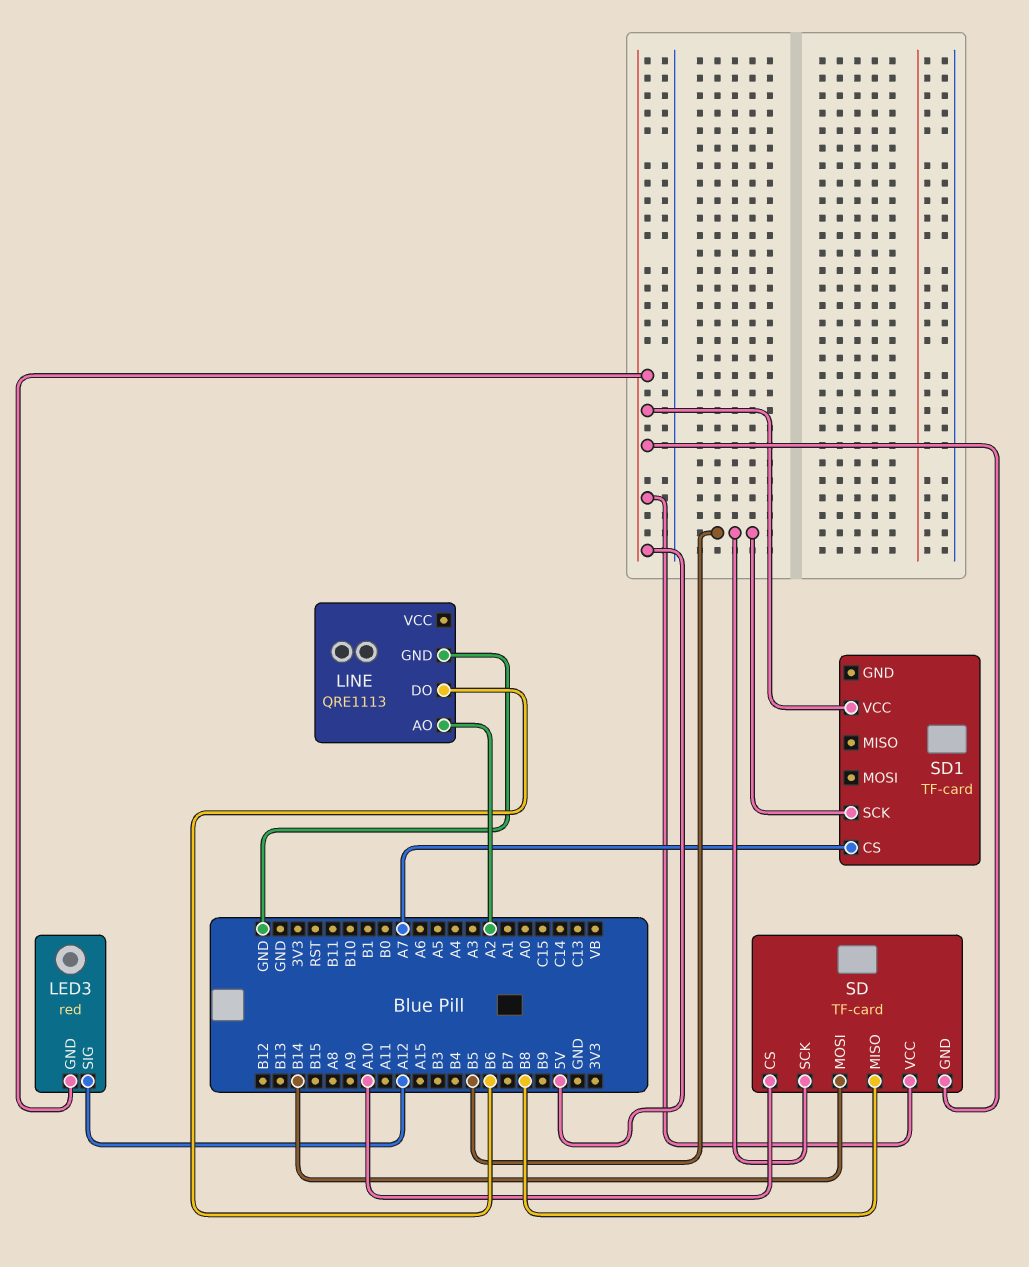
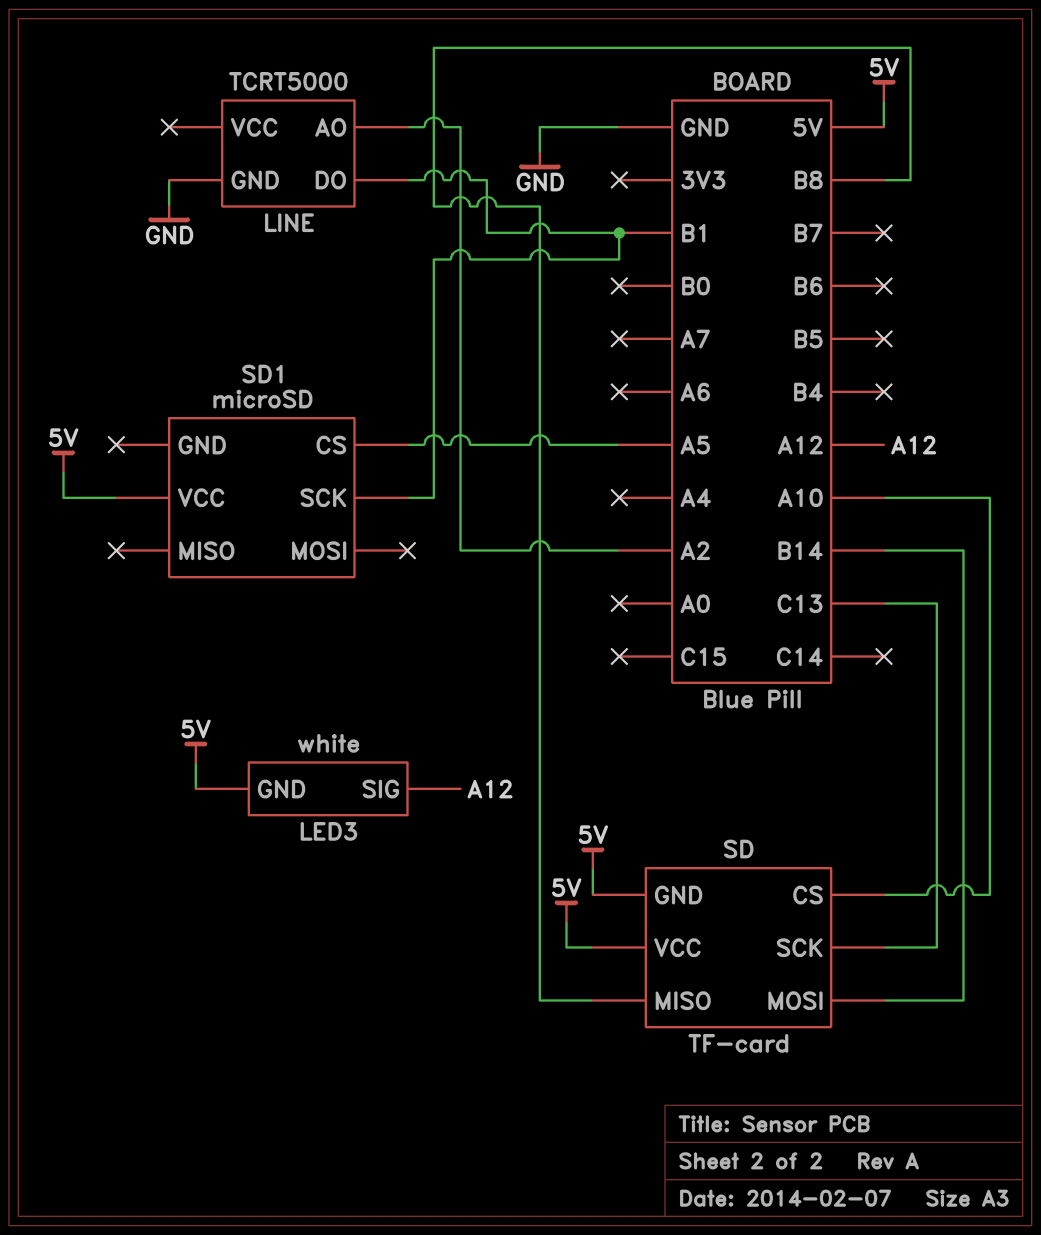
LED3: red -> white
LINE: QRE1113 -> TCRT5000
LINE pin DO: B6 -> B1
SD pin SCK: B5 -> C13
SD1: TF-card -> microSD
SD1 pin CS: A7 -> A5
SD1 pin SCK: B5 -> B1

